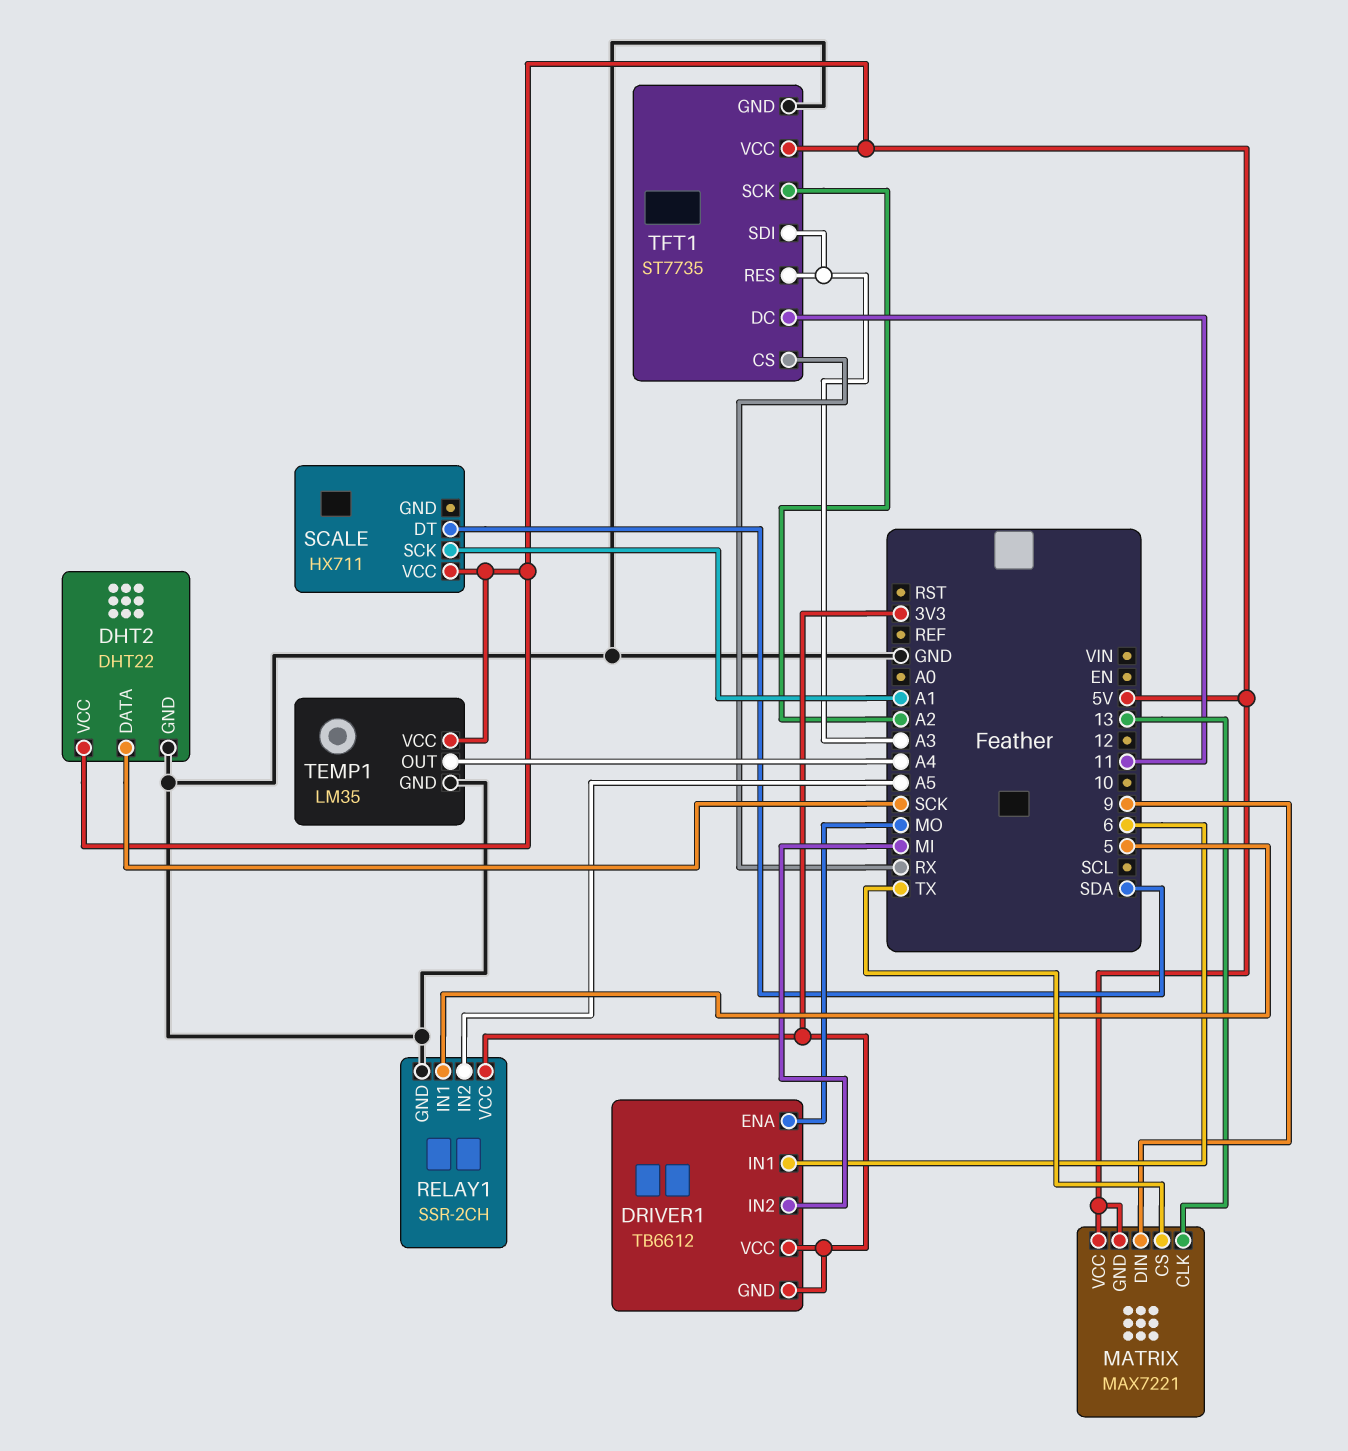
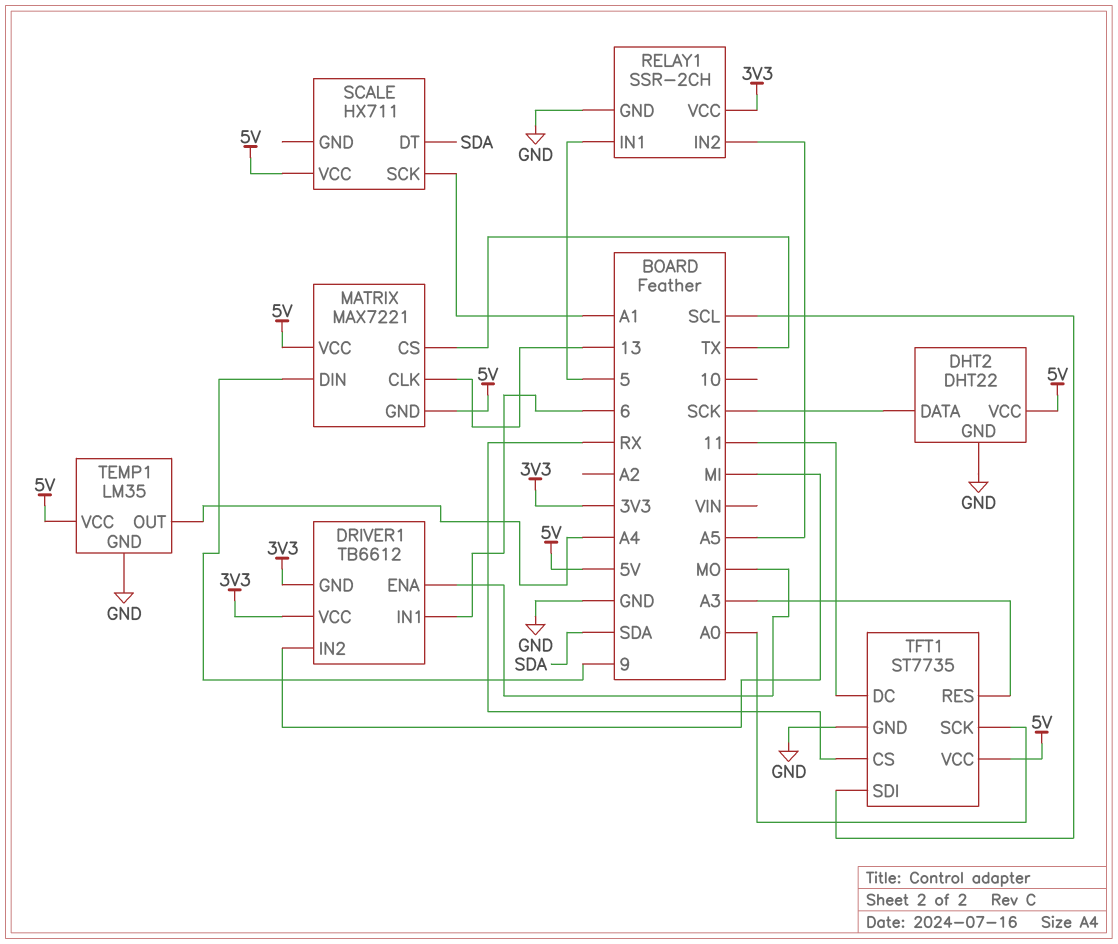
TFT1 pin SCK: A2 -> A0
TFT1 pin SDI: A3 -> SCL

